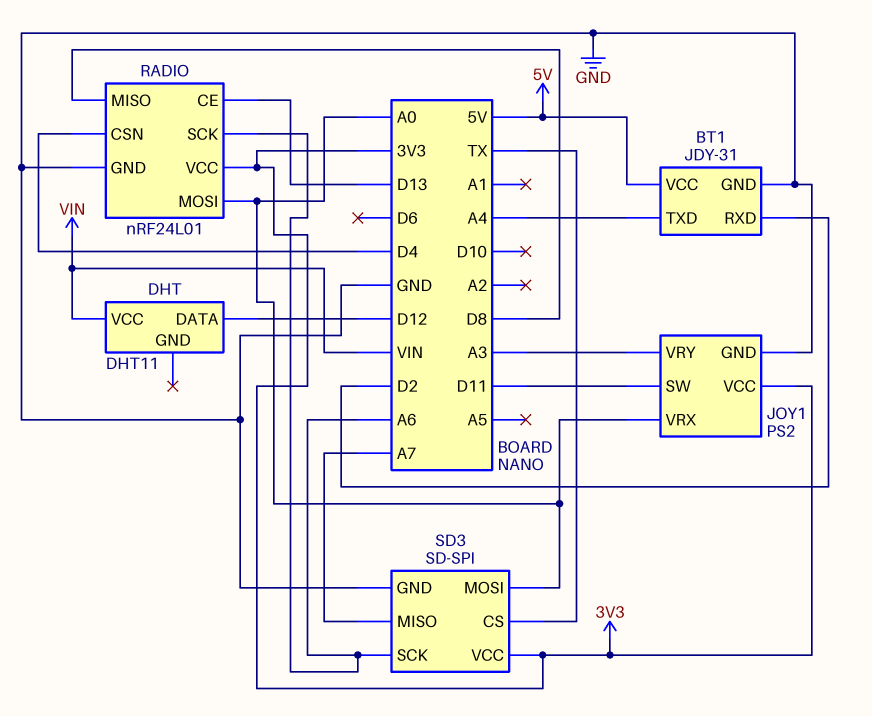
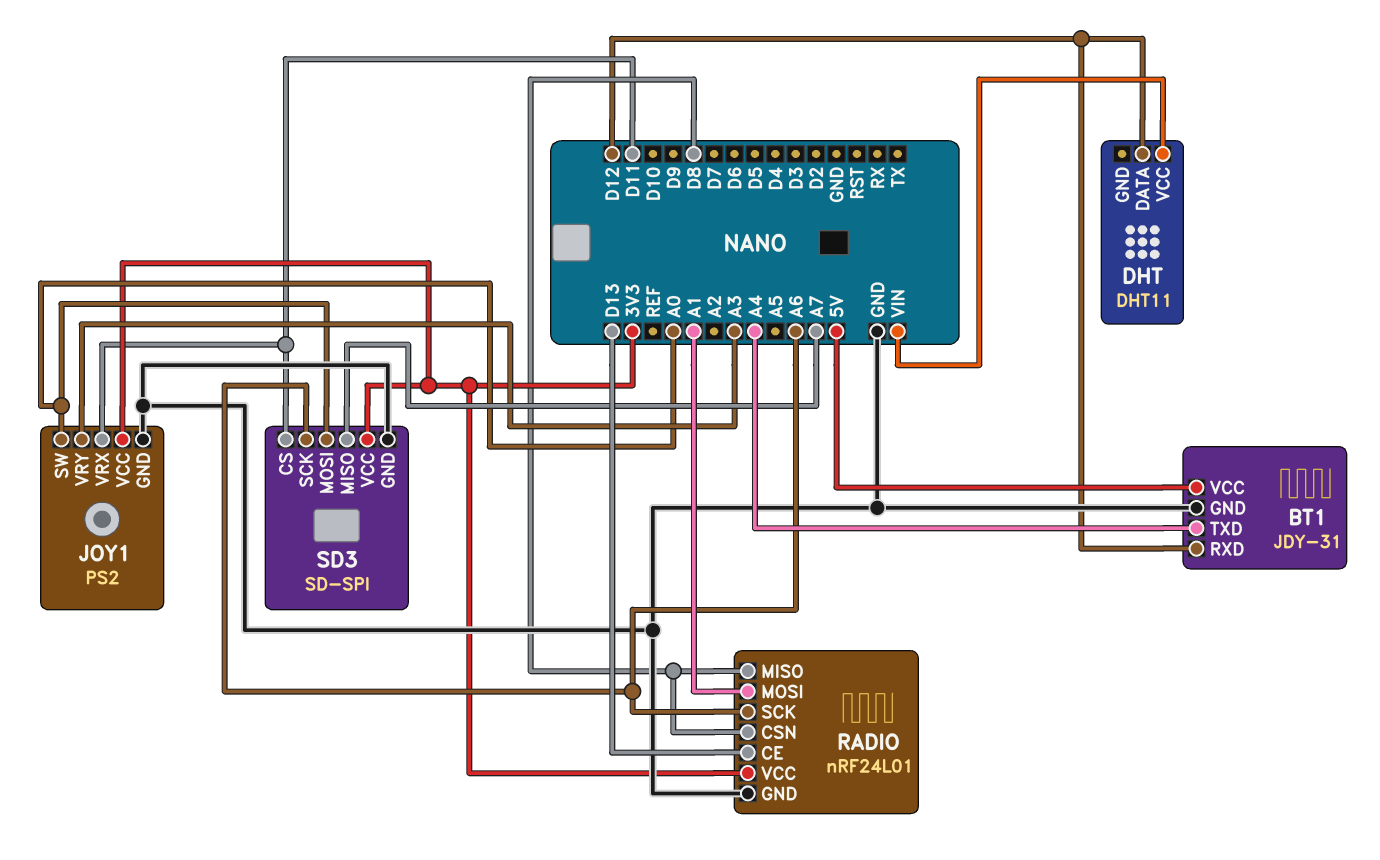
BT1 pin RXD: D2 -> D12
JOY1 pin SW: D11 -> A0
JOY1 pin VRX: A0 -> D11
RADIO pin CSN: D4 -> D8
RADIO pin MOSI: A0 -> A1
SD3 pin CS: TX -> D11

